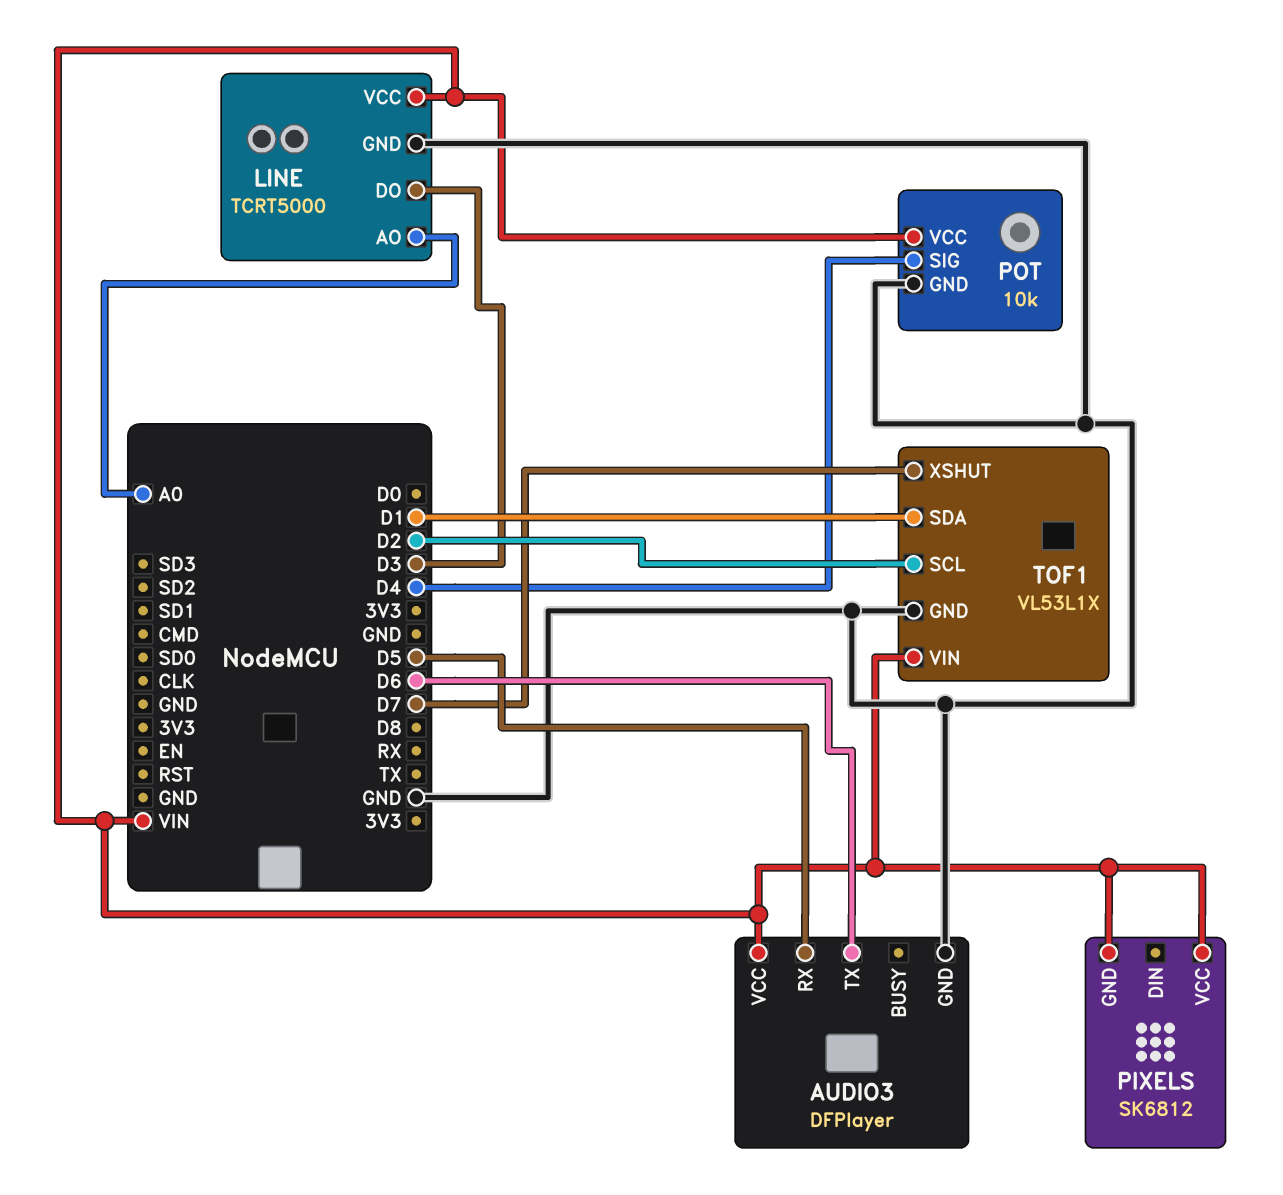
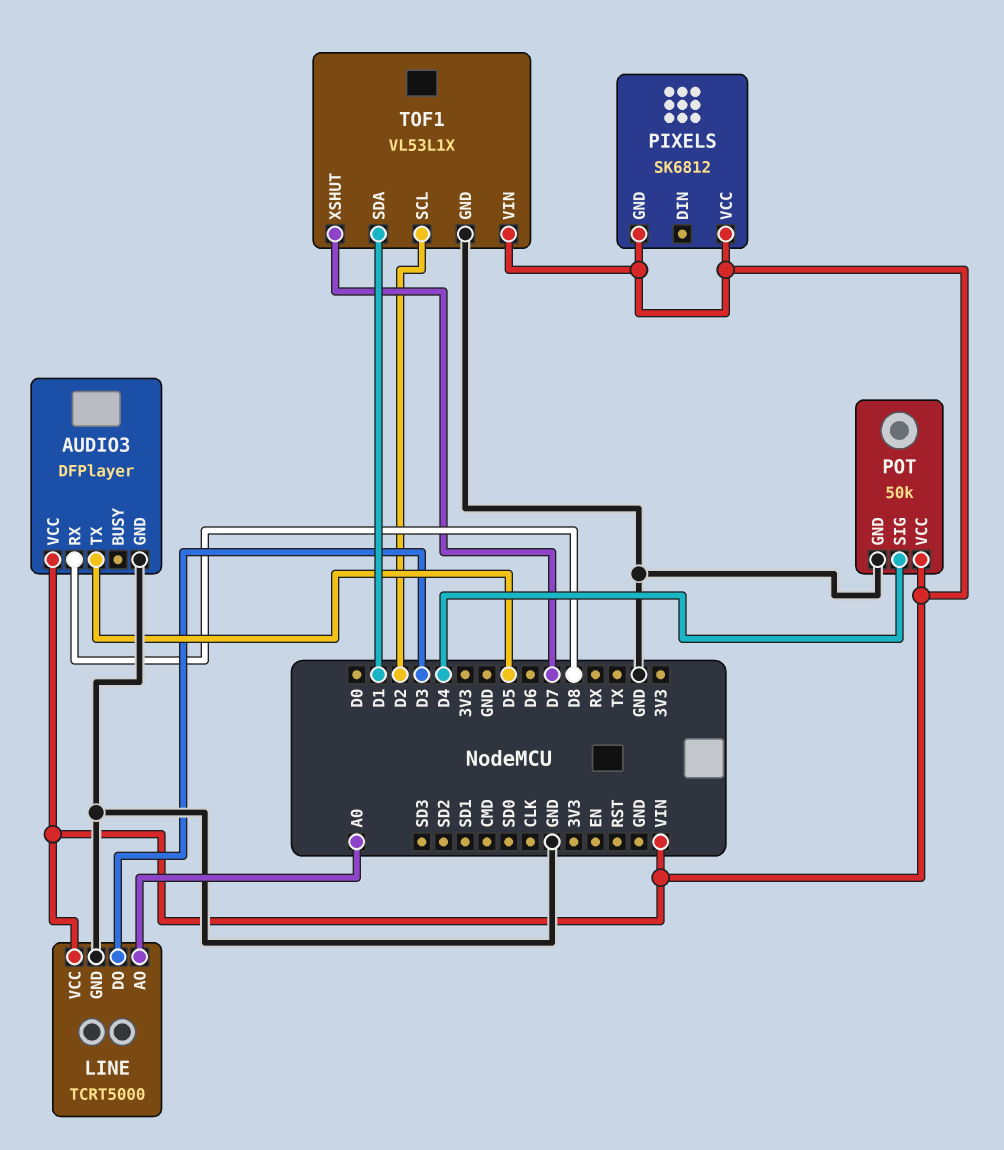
AUDIO3 pin RX: D5 -> D8
AUDIO3 pin TX: D6 -> D5
POT: 10k -> 50k

